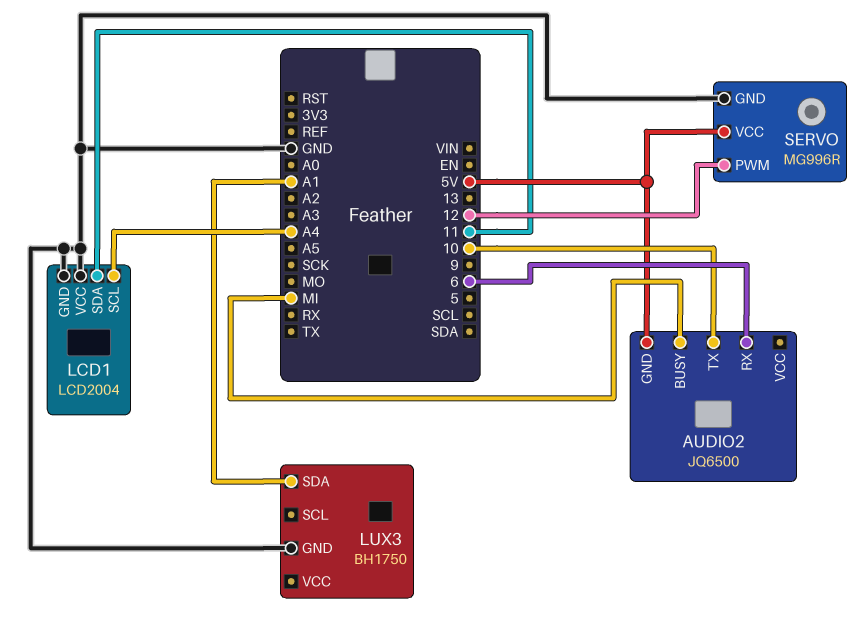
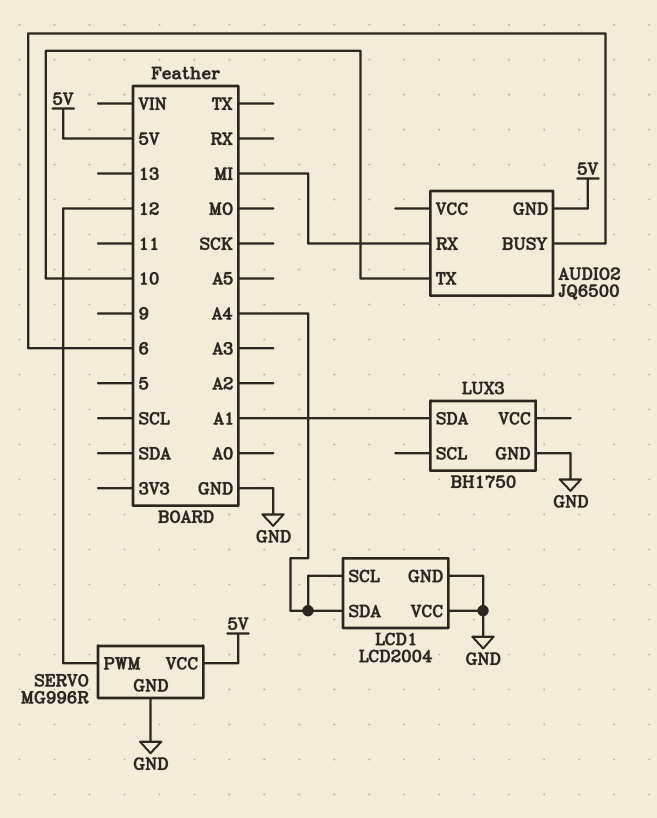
AUDIO2 pin BUSY: MI -> 6
AUDIO2 pin RX: 6 -> MI
LCD1 pin SDA: 11 -> A4

